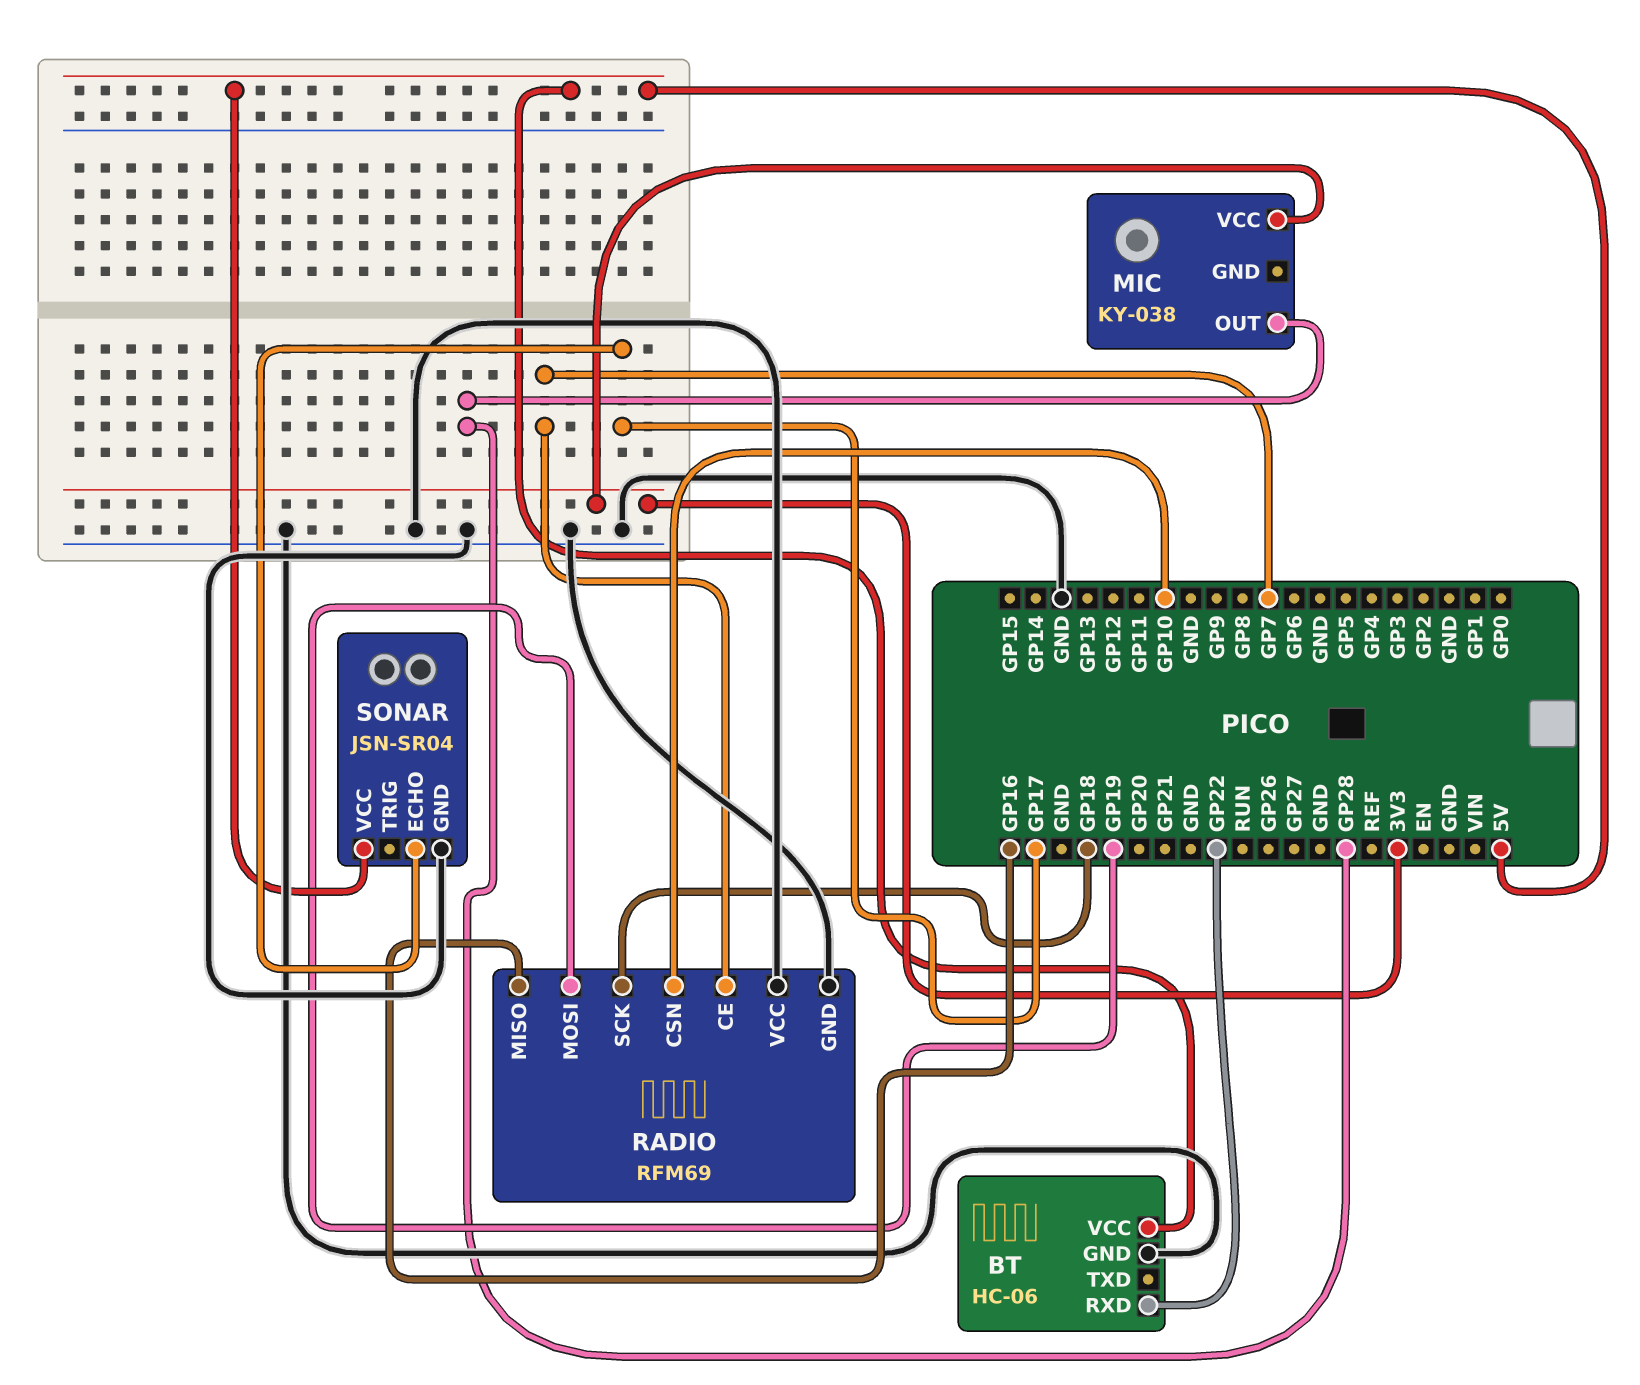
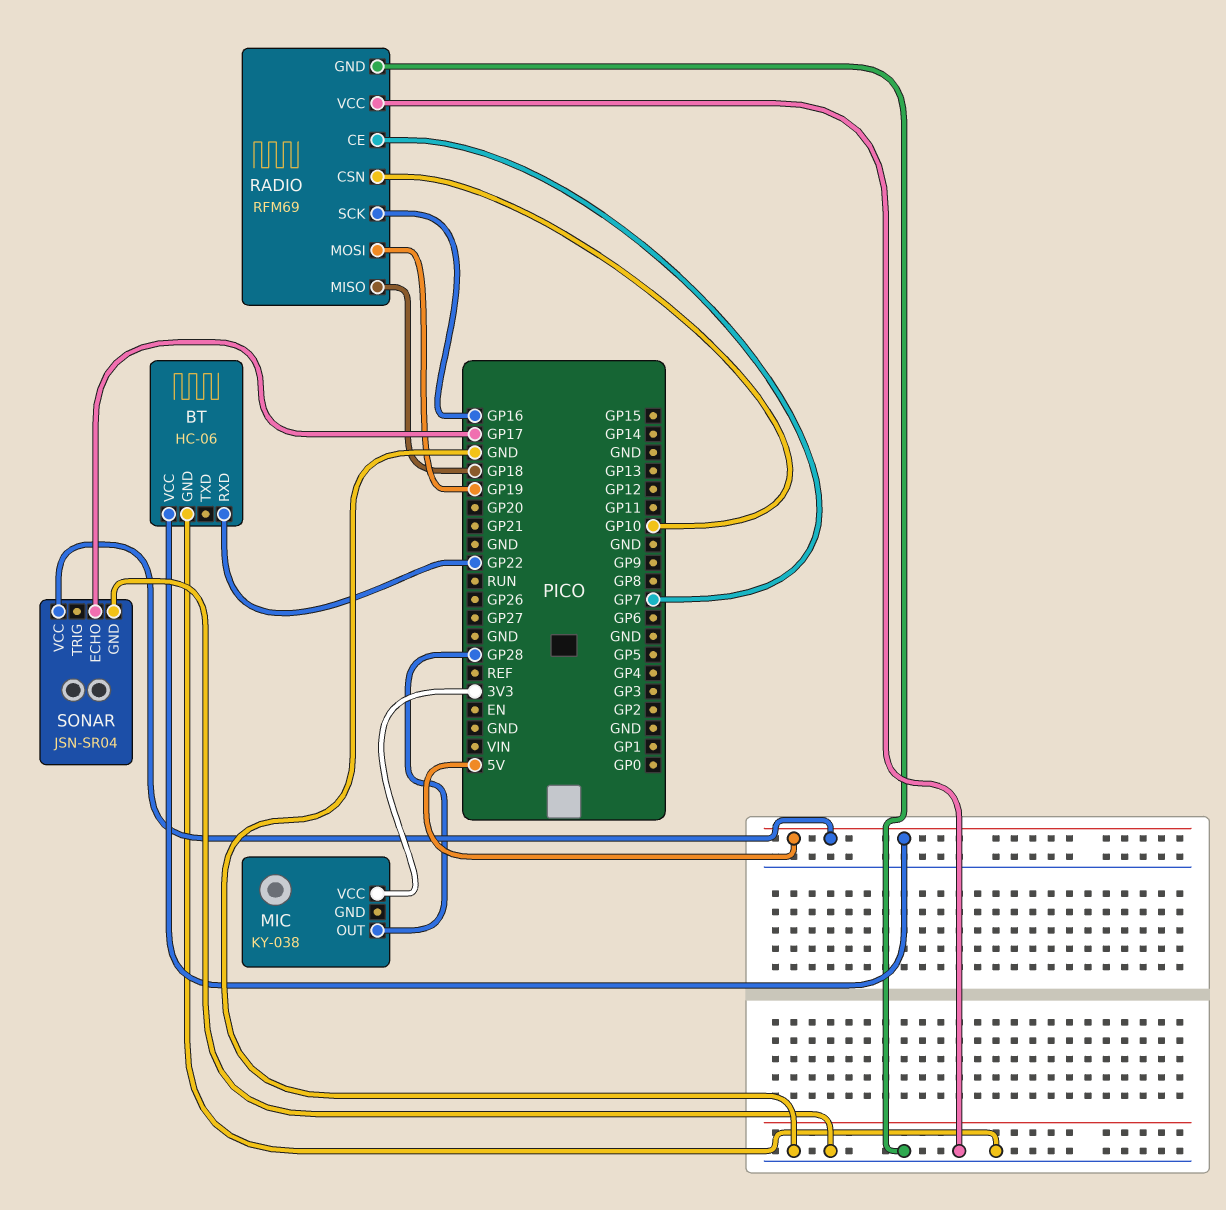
RADIO pin MISO: GP16 -> GP18
RADIO pin SCK: GP18 -> GP16

